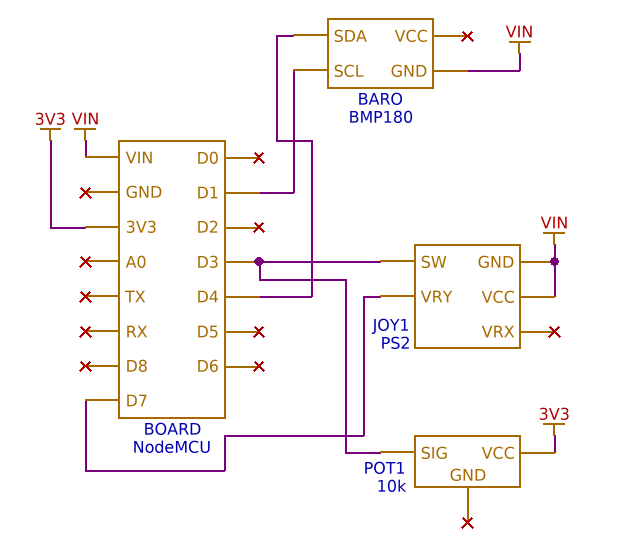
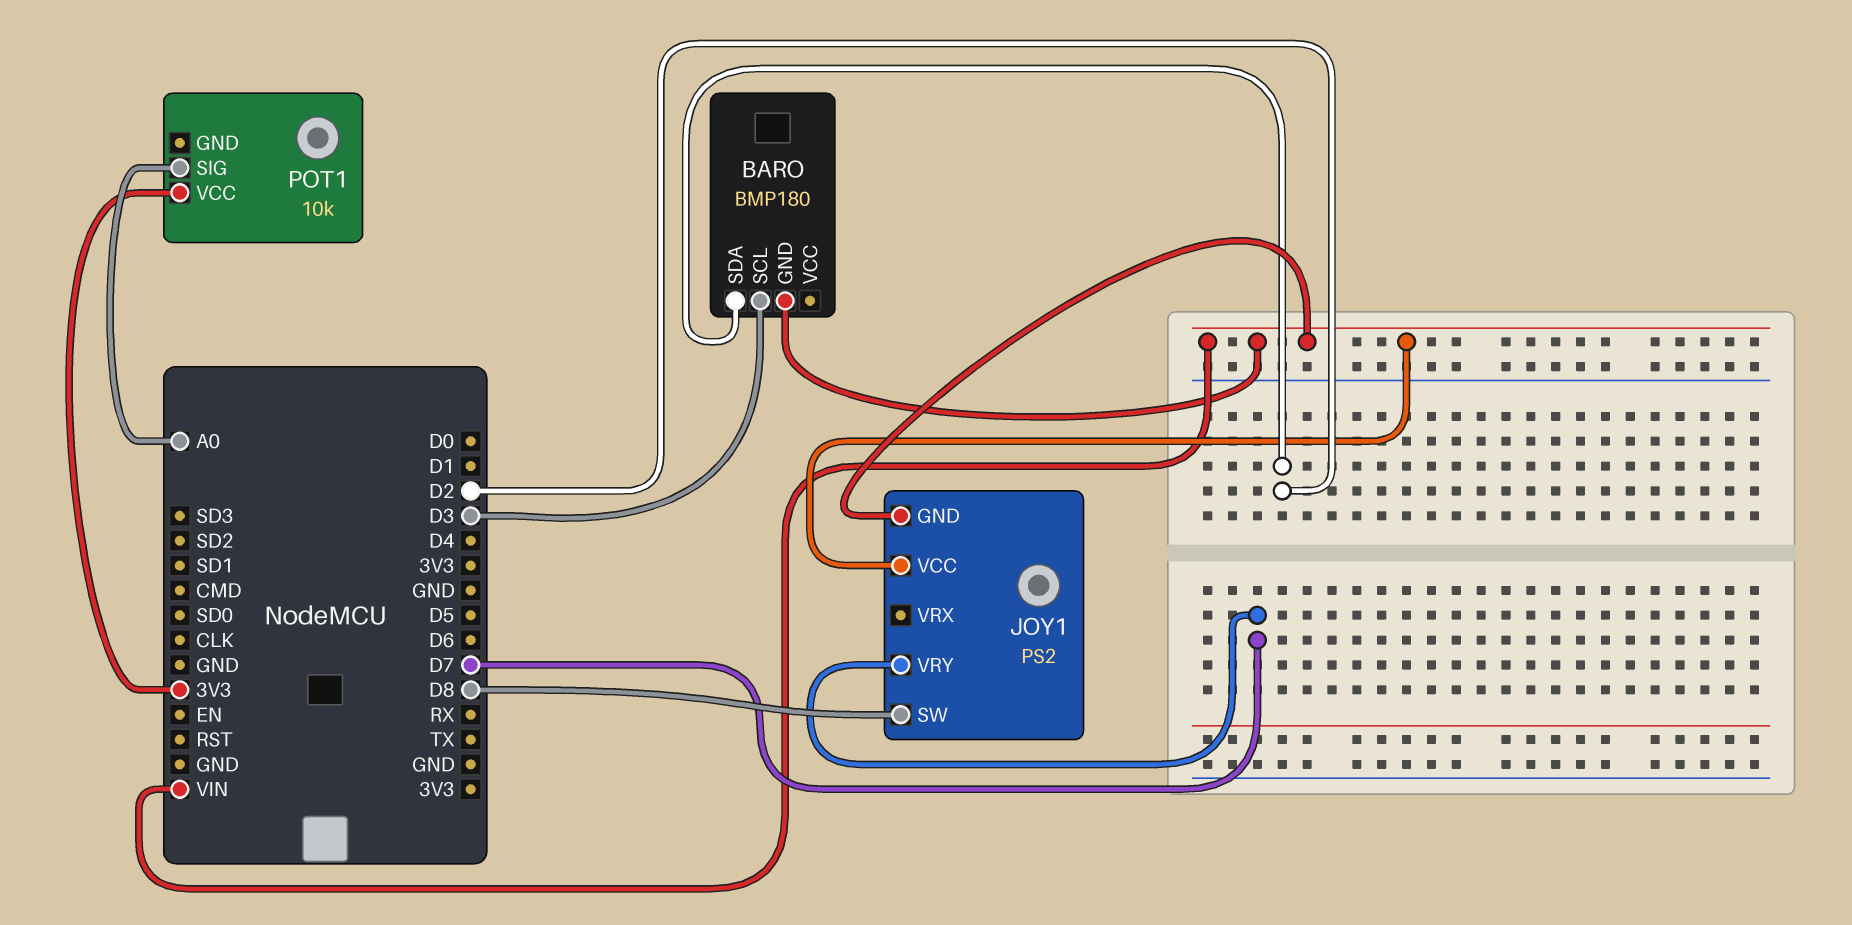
BARO pin SCL: D1 -> D3
BARO pin SDA: D4 -> D2
JOY1 pin SW: D3 -> D8
POT1 pin SIG: D3 -> A0

